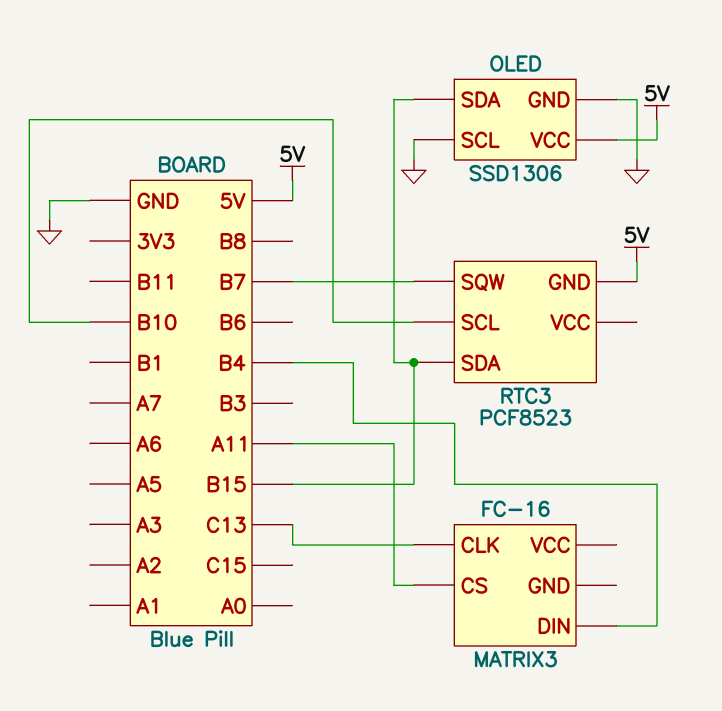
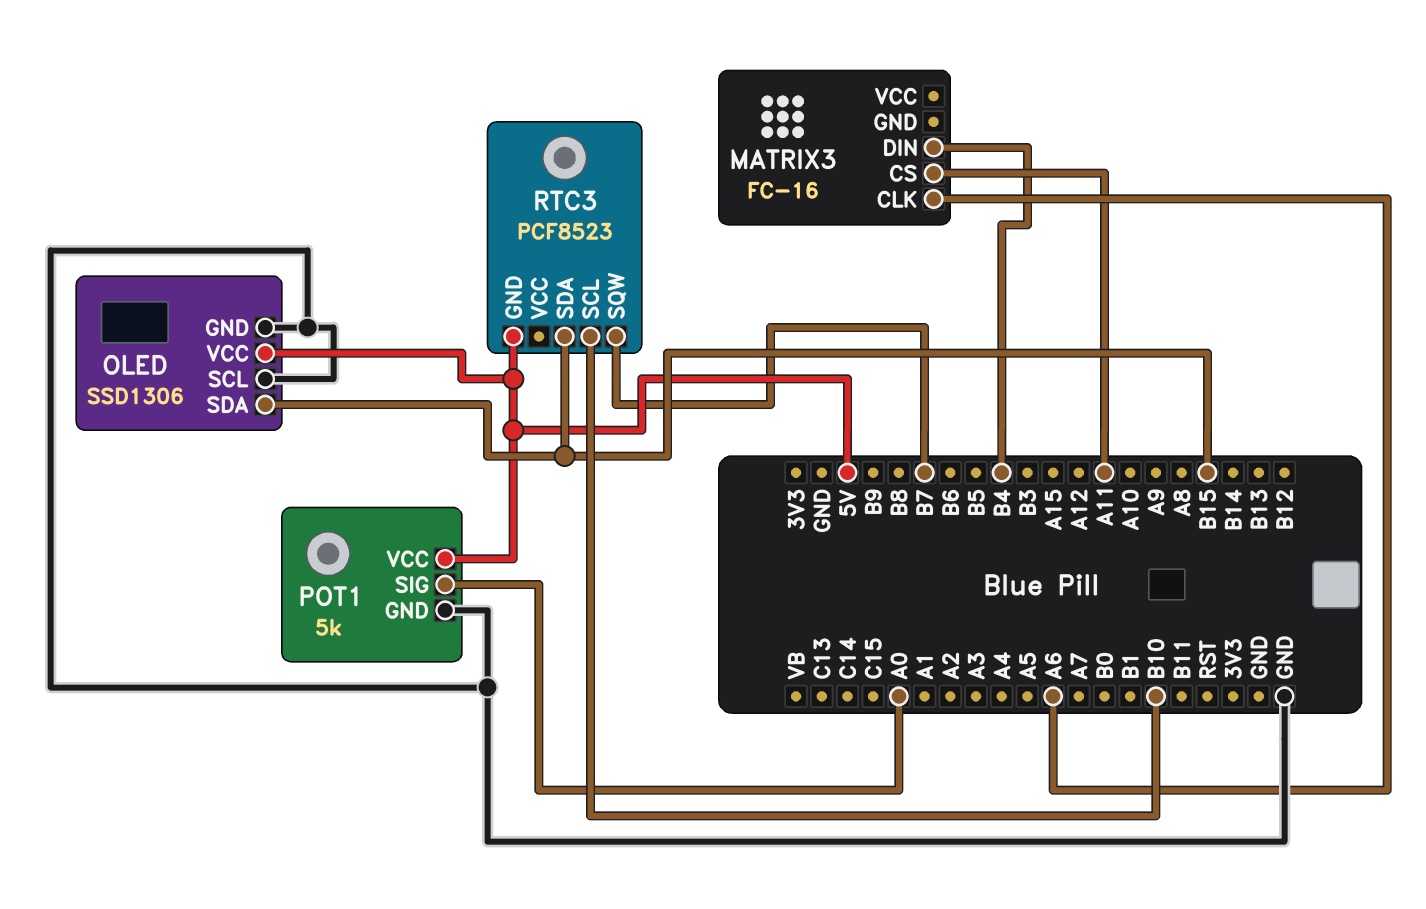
MATRIX3 pin CLK: C13 -> A6
POT1: none -> 5k
POT1 pin GND: none -> GND
POT1 pin SIG: none -> A0
POT1 pin VCC: none -> 5V

